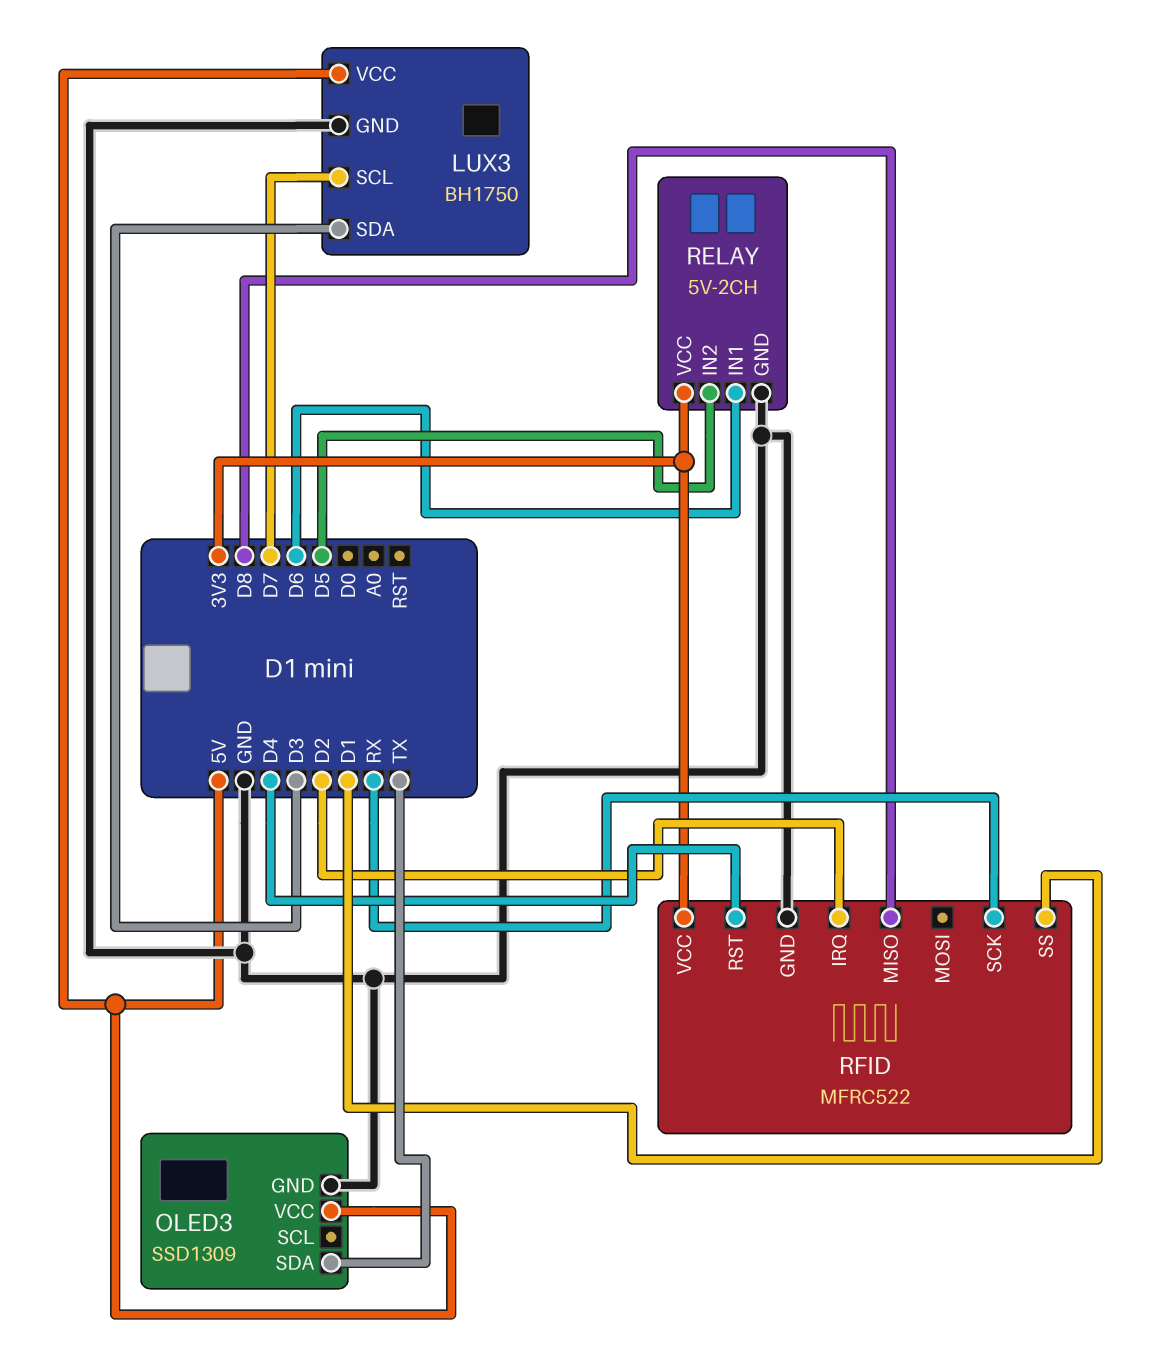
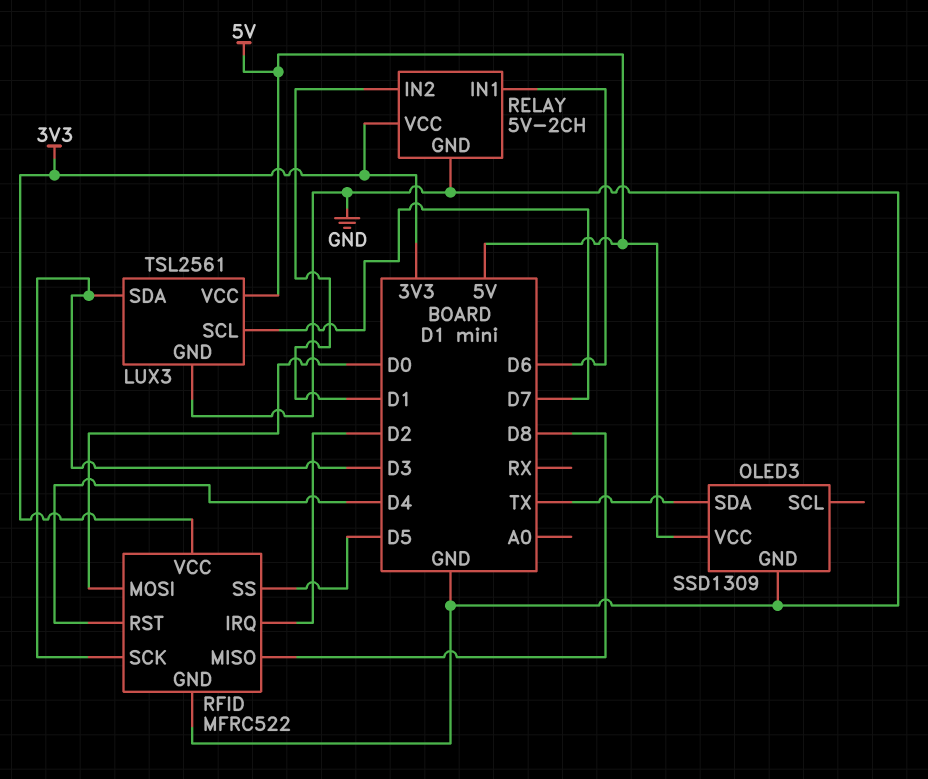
LUX3: BH1750 -> TSL2561
RELAY pin IN2: D5 -> D1
RFID pin MOSI: none -> D0
RFID pin SCK: RX -> D3
RFID pin SS: D1 -> D5

